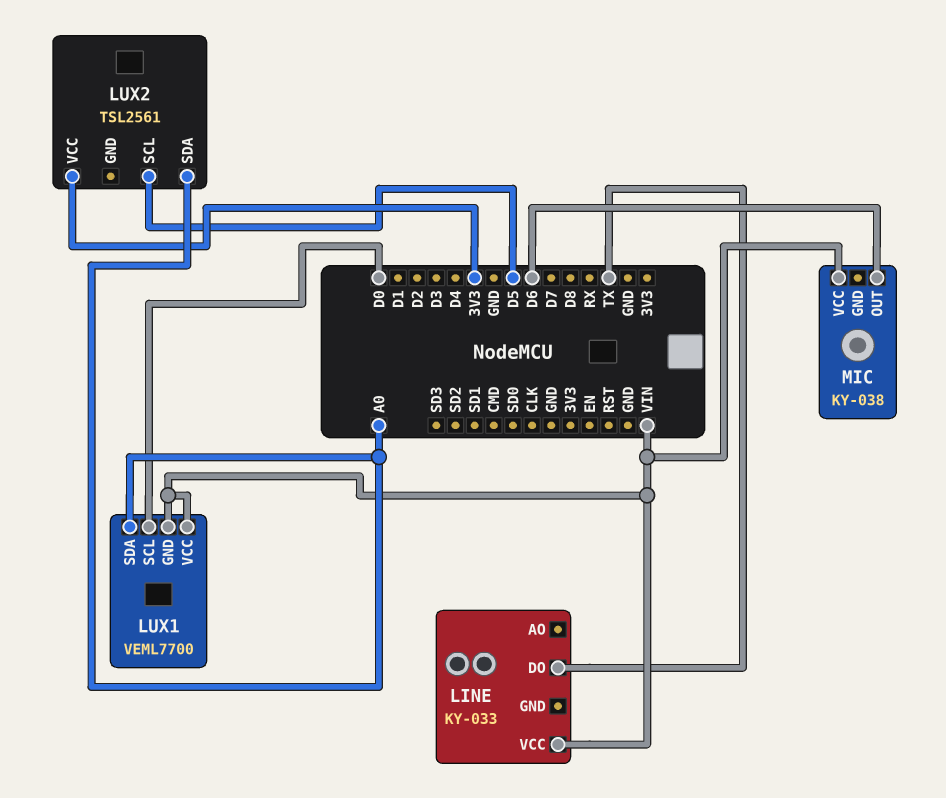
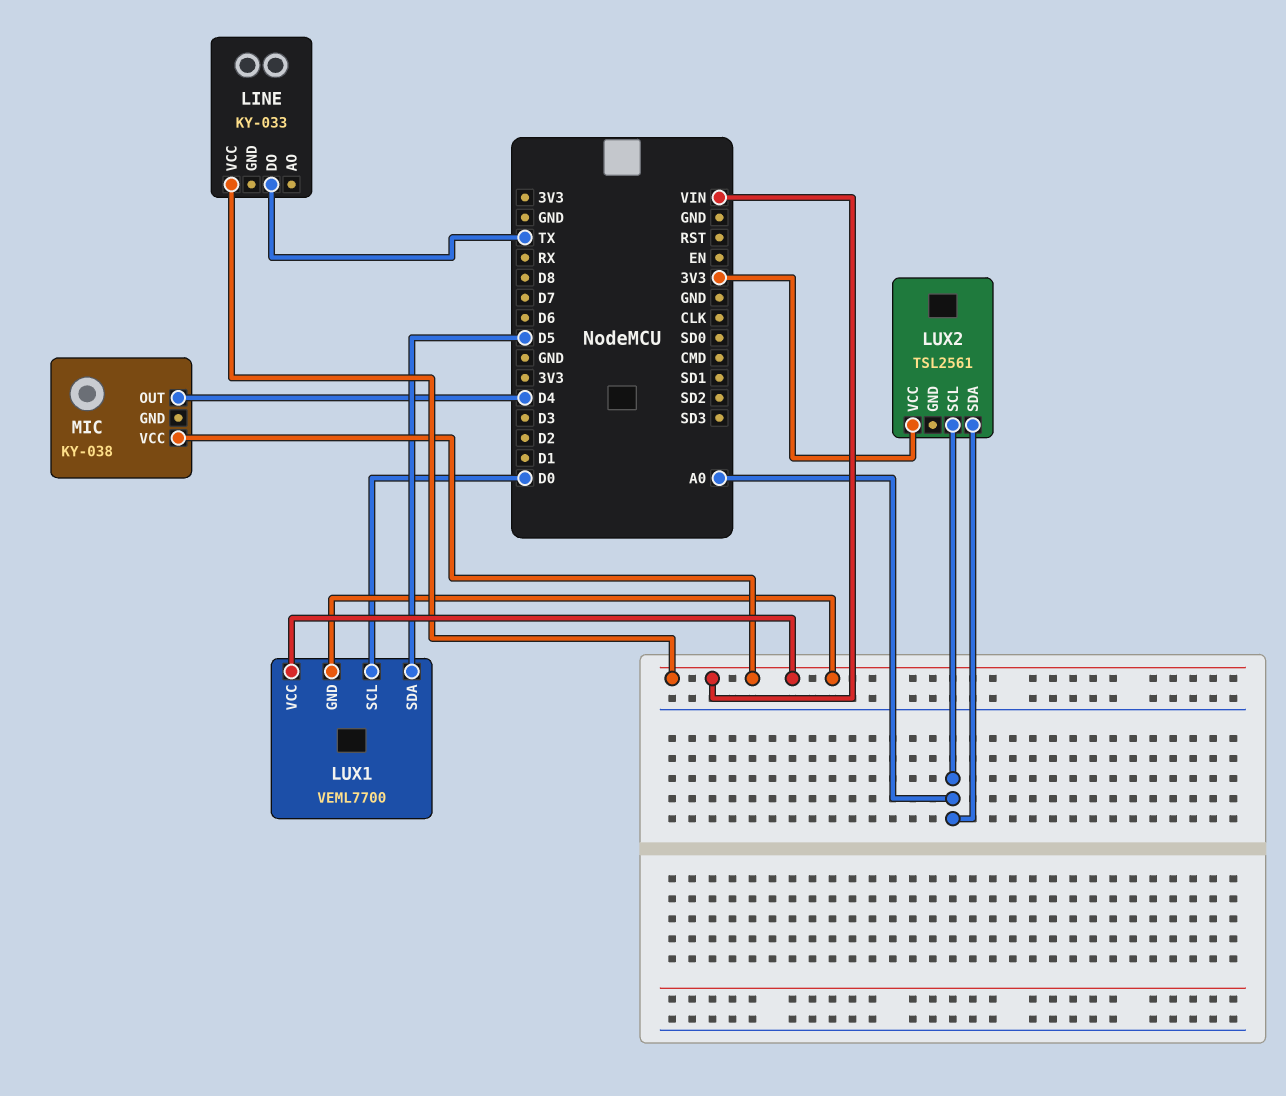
LUX1 pin SDA: A0 -> D5
LUX2 pin SCL: D5 -> A0
MIC pin OUT: D6 -> D4

